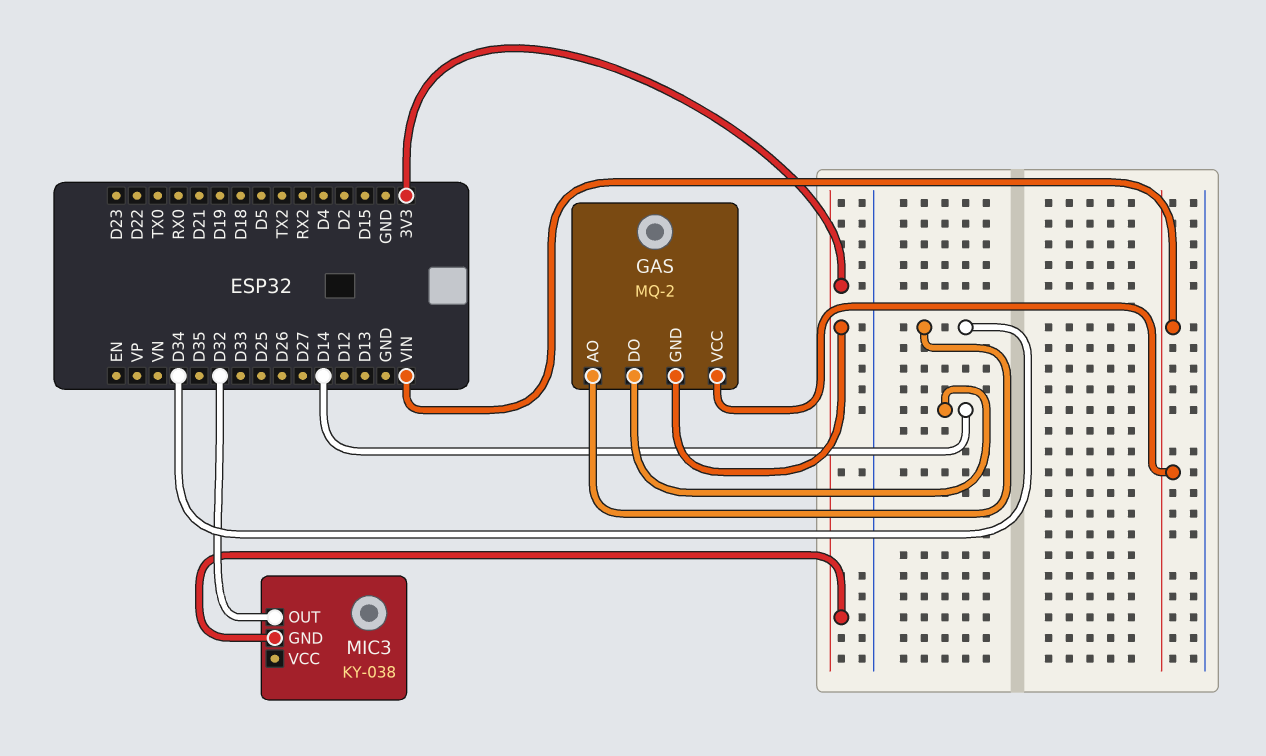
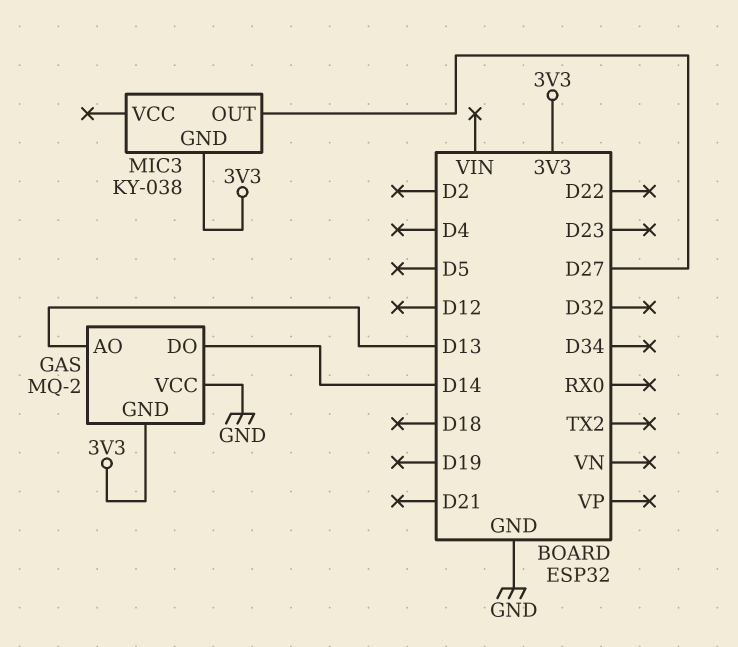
GAS pin AO: D34 -> D13
GAS pin VCC: VIN -> GND
MIC3 pin OUT: D32 -> D27

